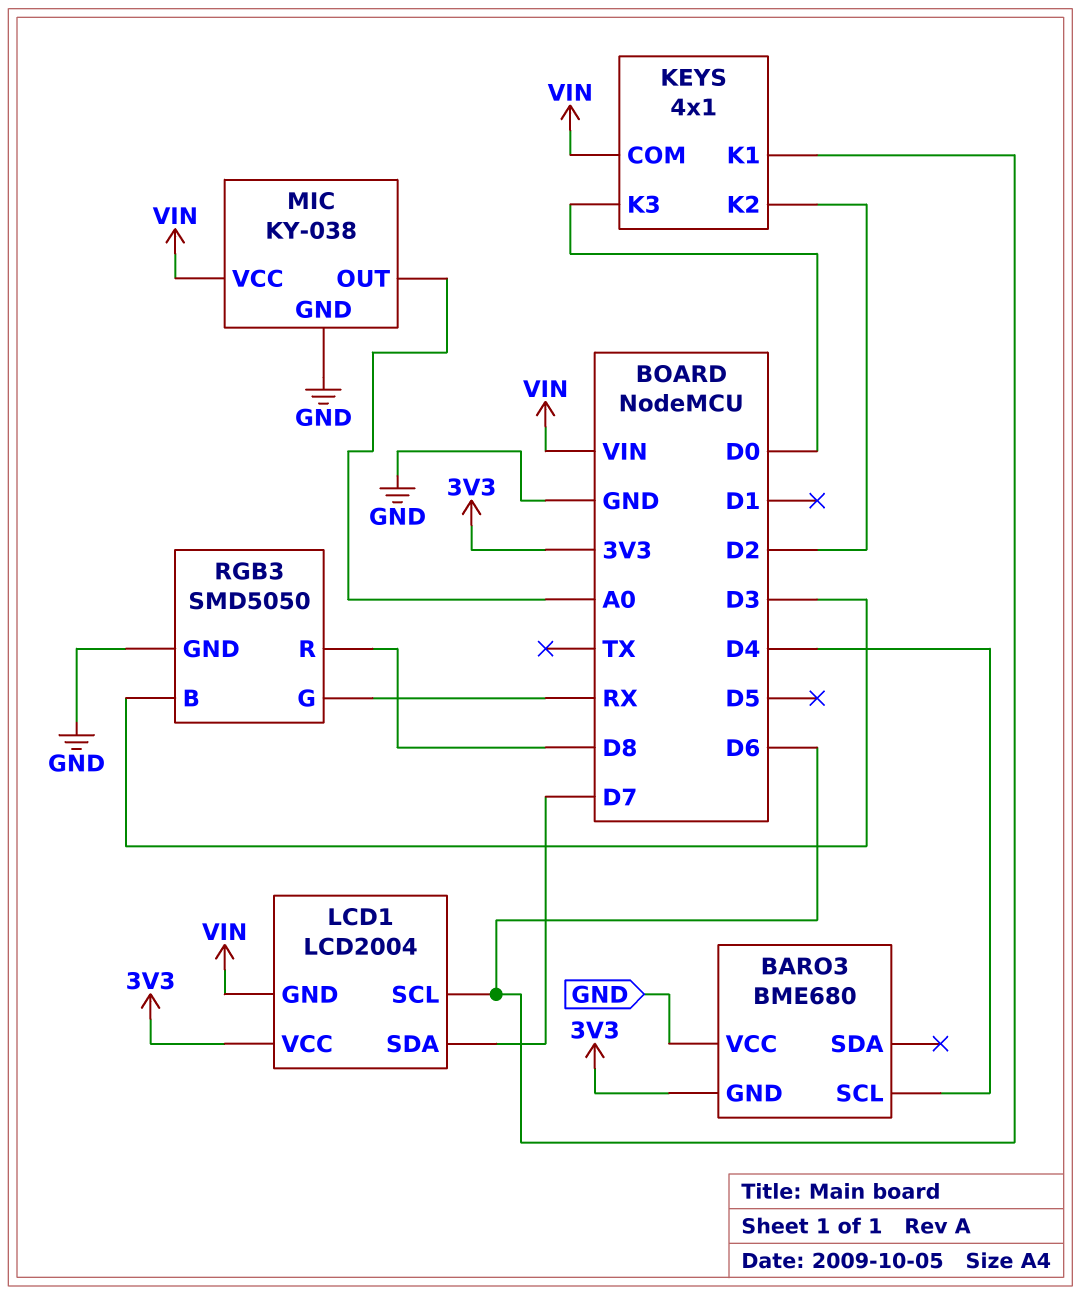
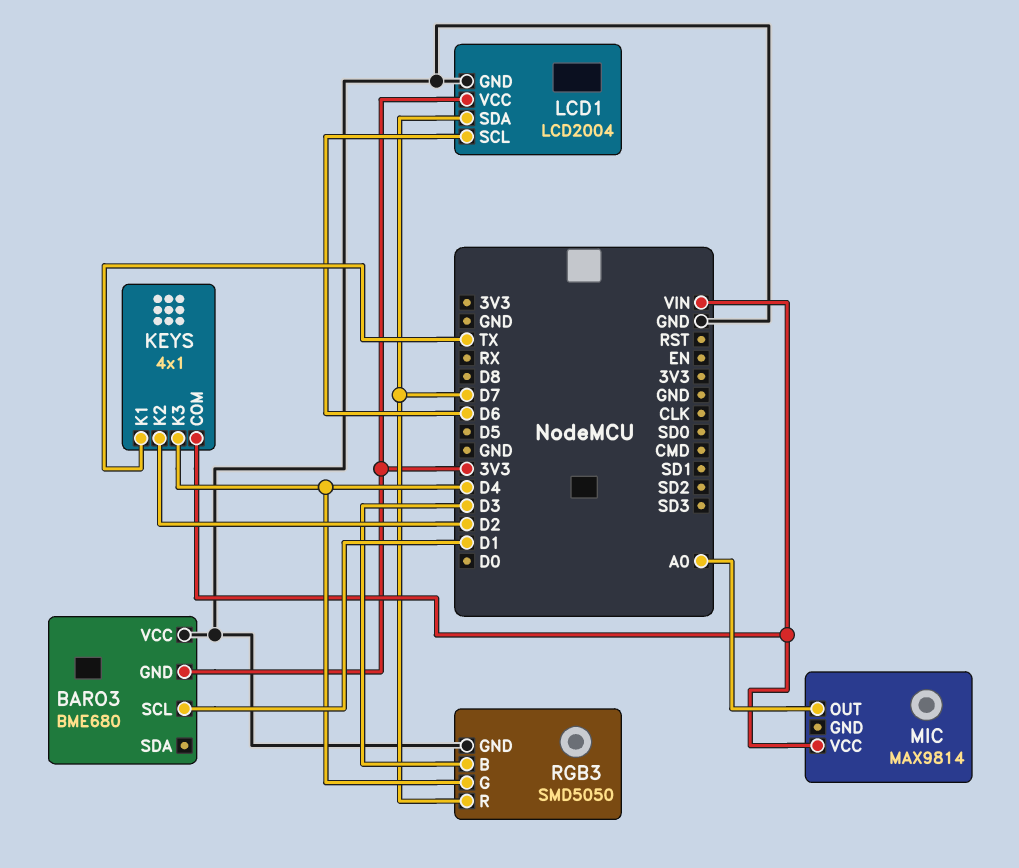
BARO3 pin SCL: D4 -> D1
KEYS pin K1: D6 -> TX
KEYS pin K3: D0 -> D4
LCD1 pin GND: VIN -> GND
MIC: KY-038 -> MAX9814
MIC pin GND: GND -> none
RGB3 pin G: RX -> D4
RGB3 pin R: D8 -> D7

